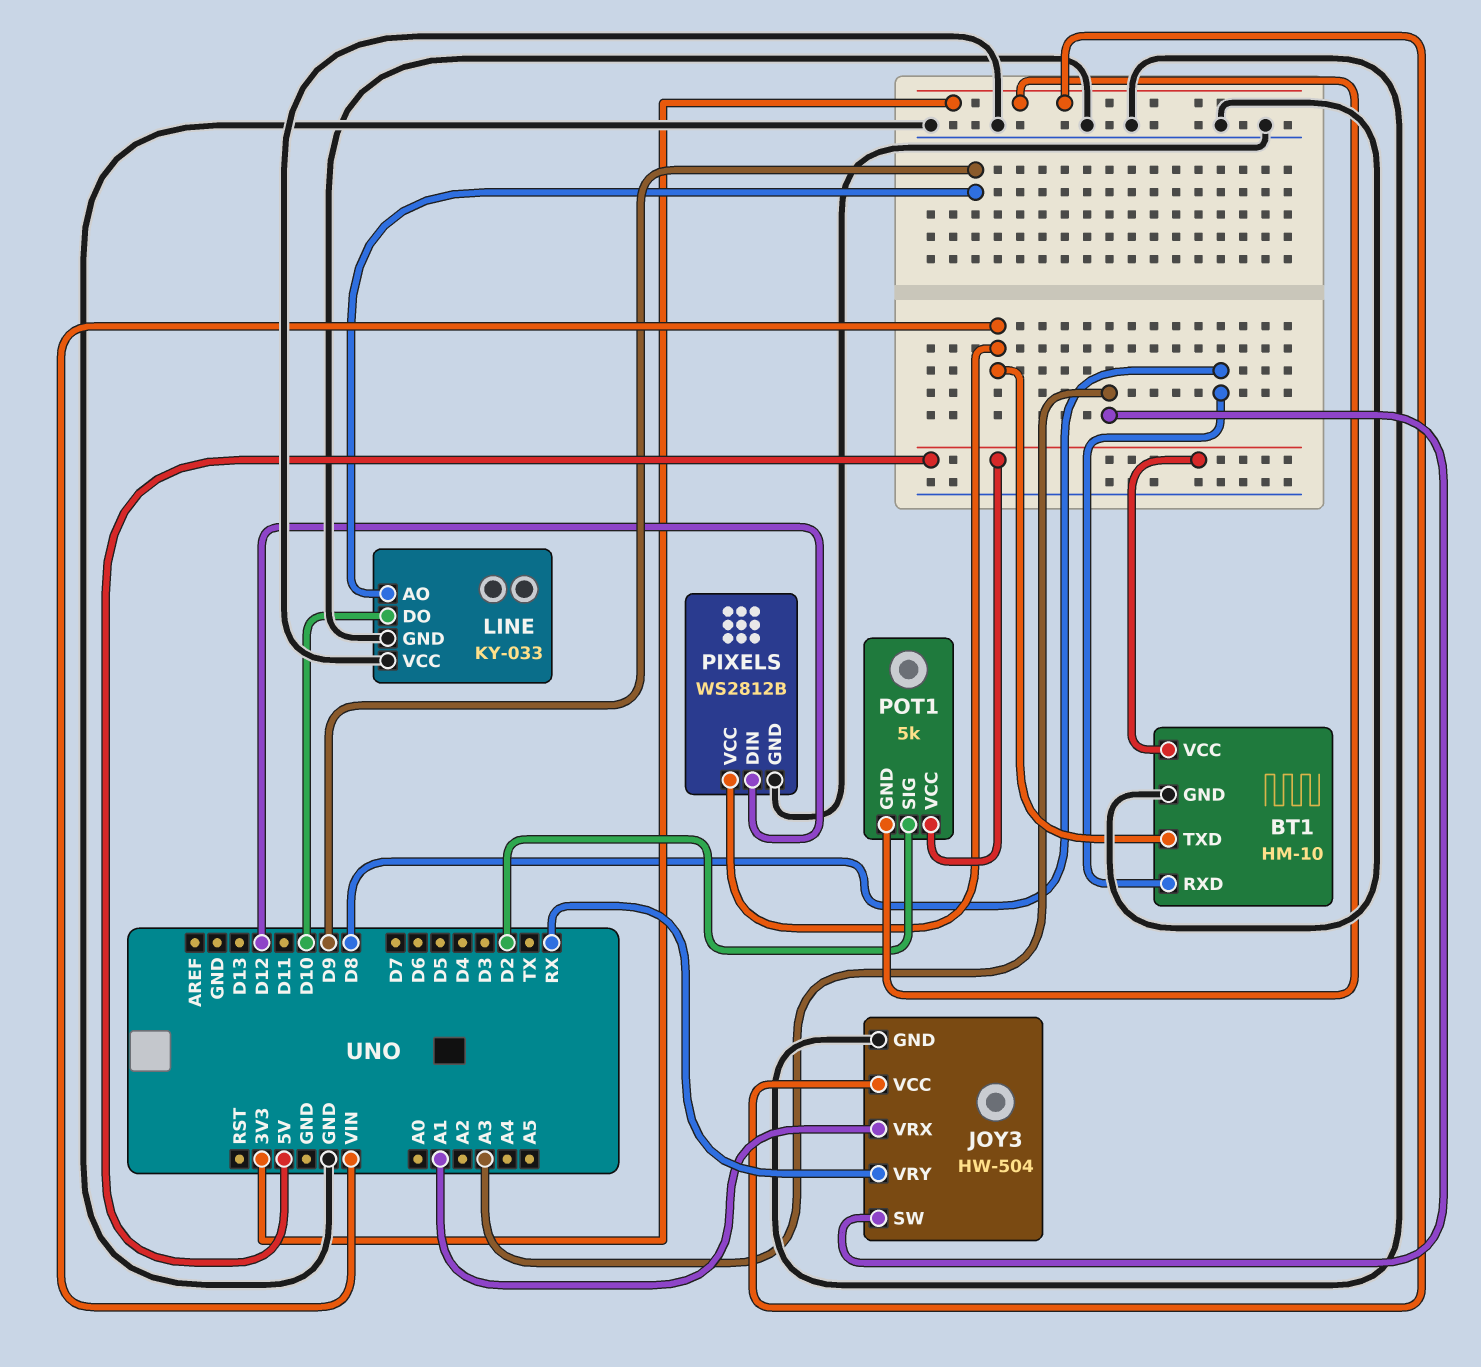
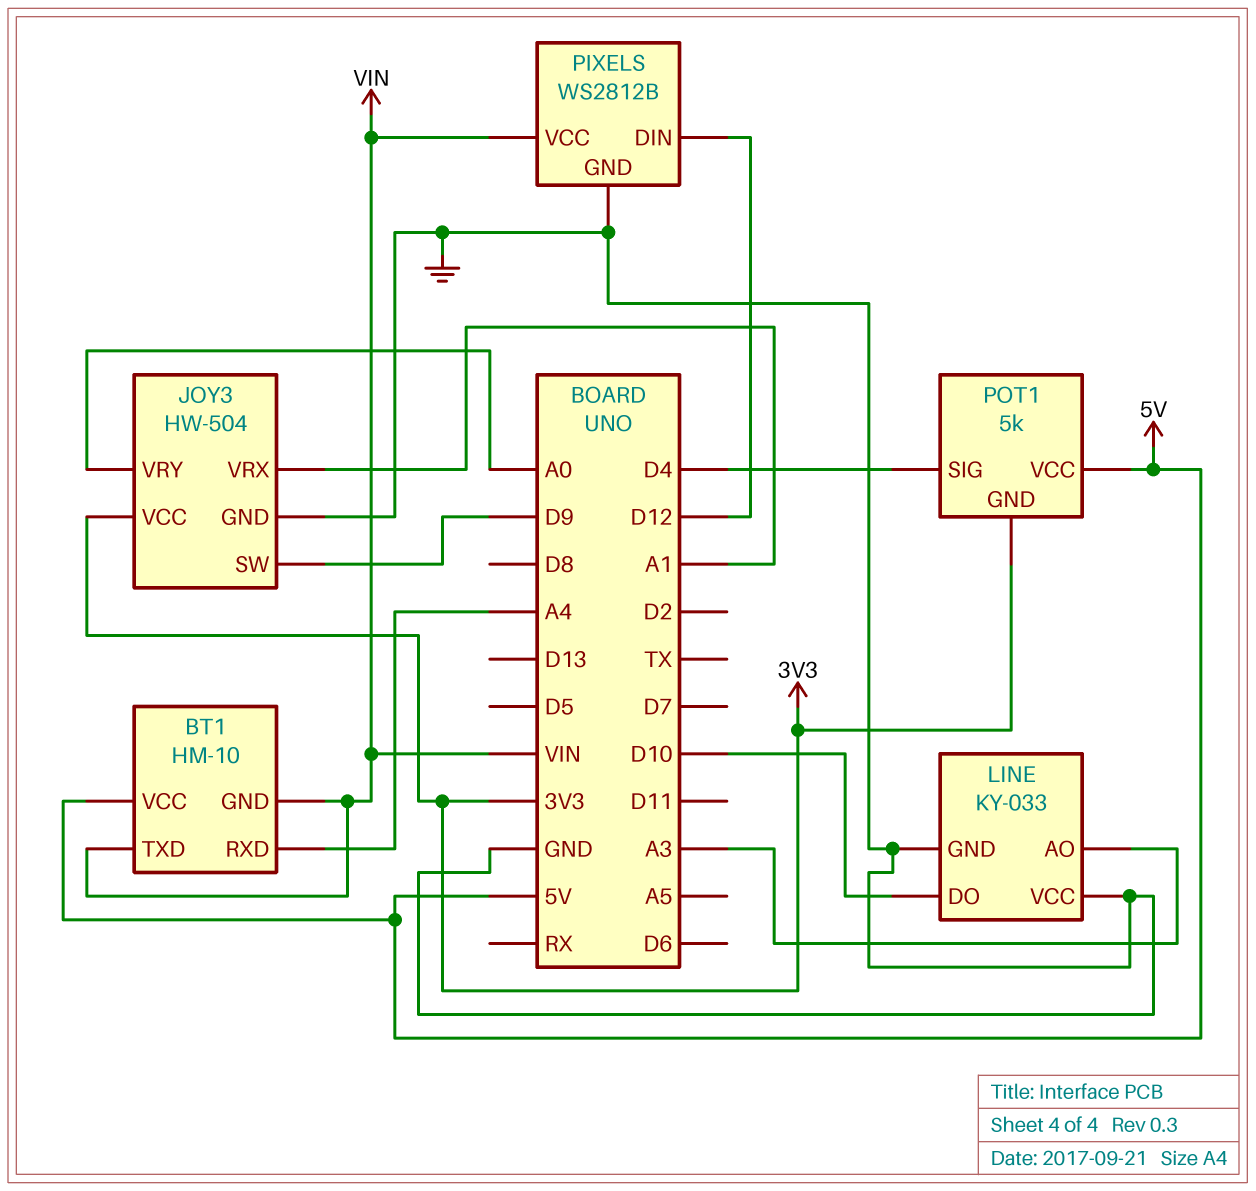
BT1 pin GND: GND -> VIN
BT1 pin RXD: D8 -> A4
JOY3 pin SW: A3 -> D9
JOY3 pin VRY: RX -> A0
LINE pin AO: D9 -> A3
POT1 pin SIG: D2 -> D4

